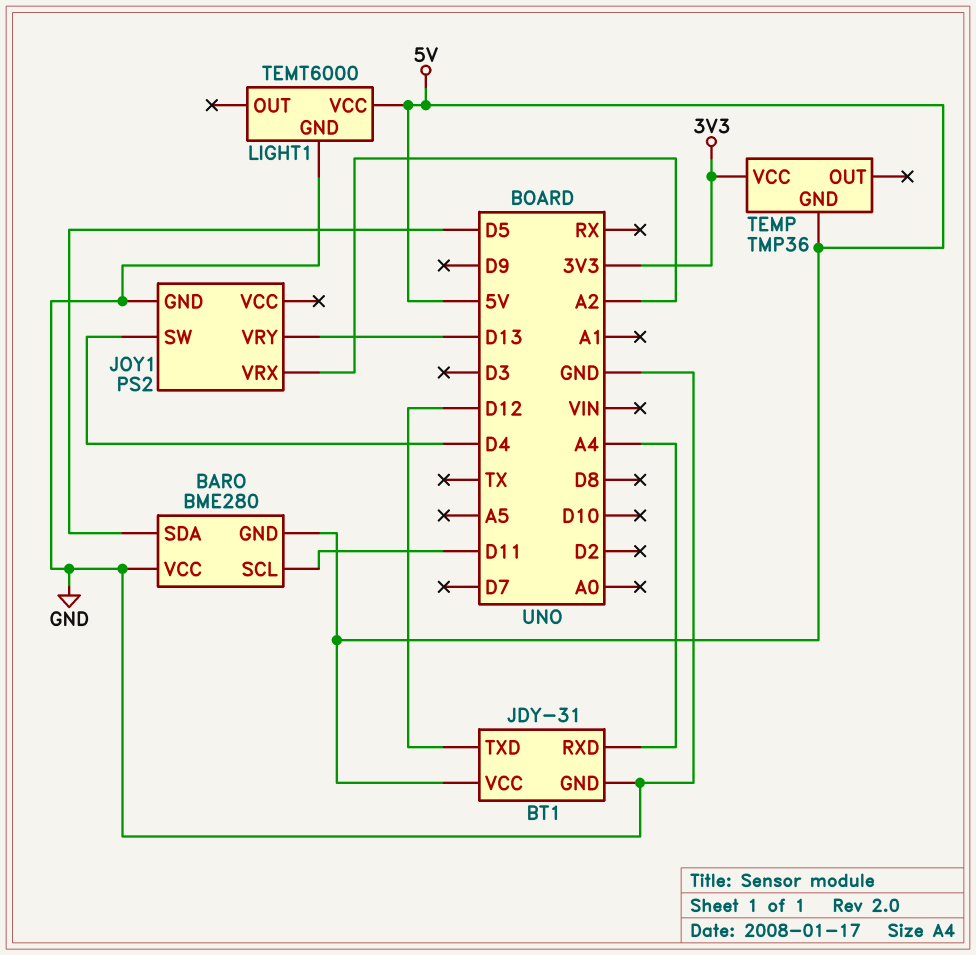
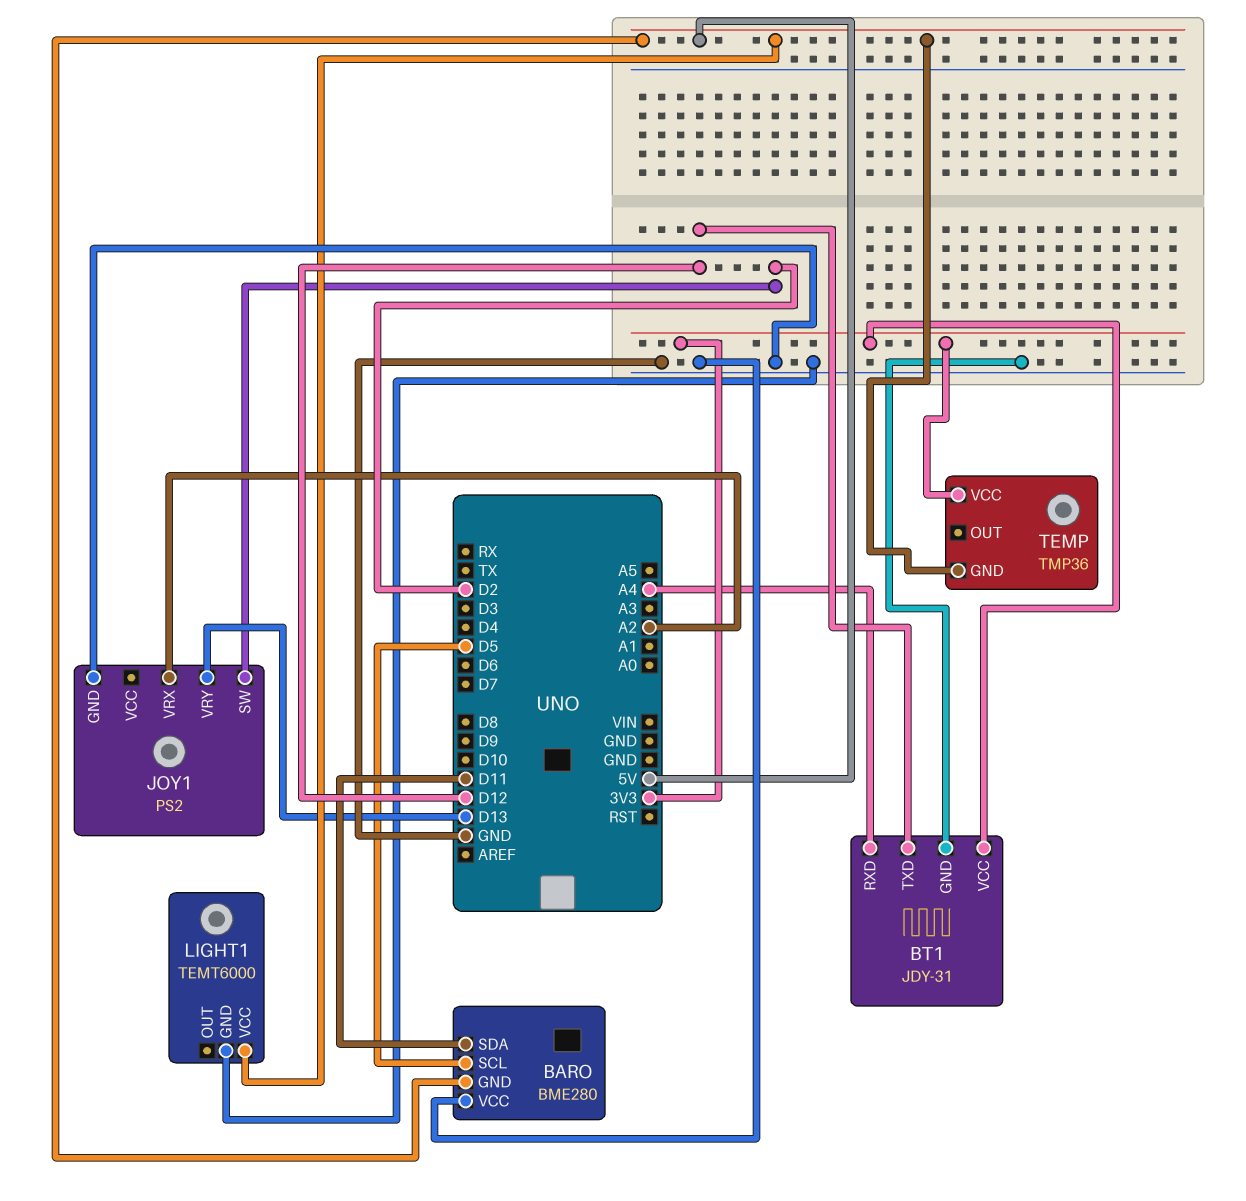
BARO pin SCL: D11 -> D5
BARO pin SDA: D5 -> D11
BT1 pin VCC: 5V -> 3V3
JOY1 pin SW: D4 -> D2

